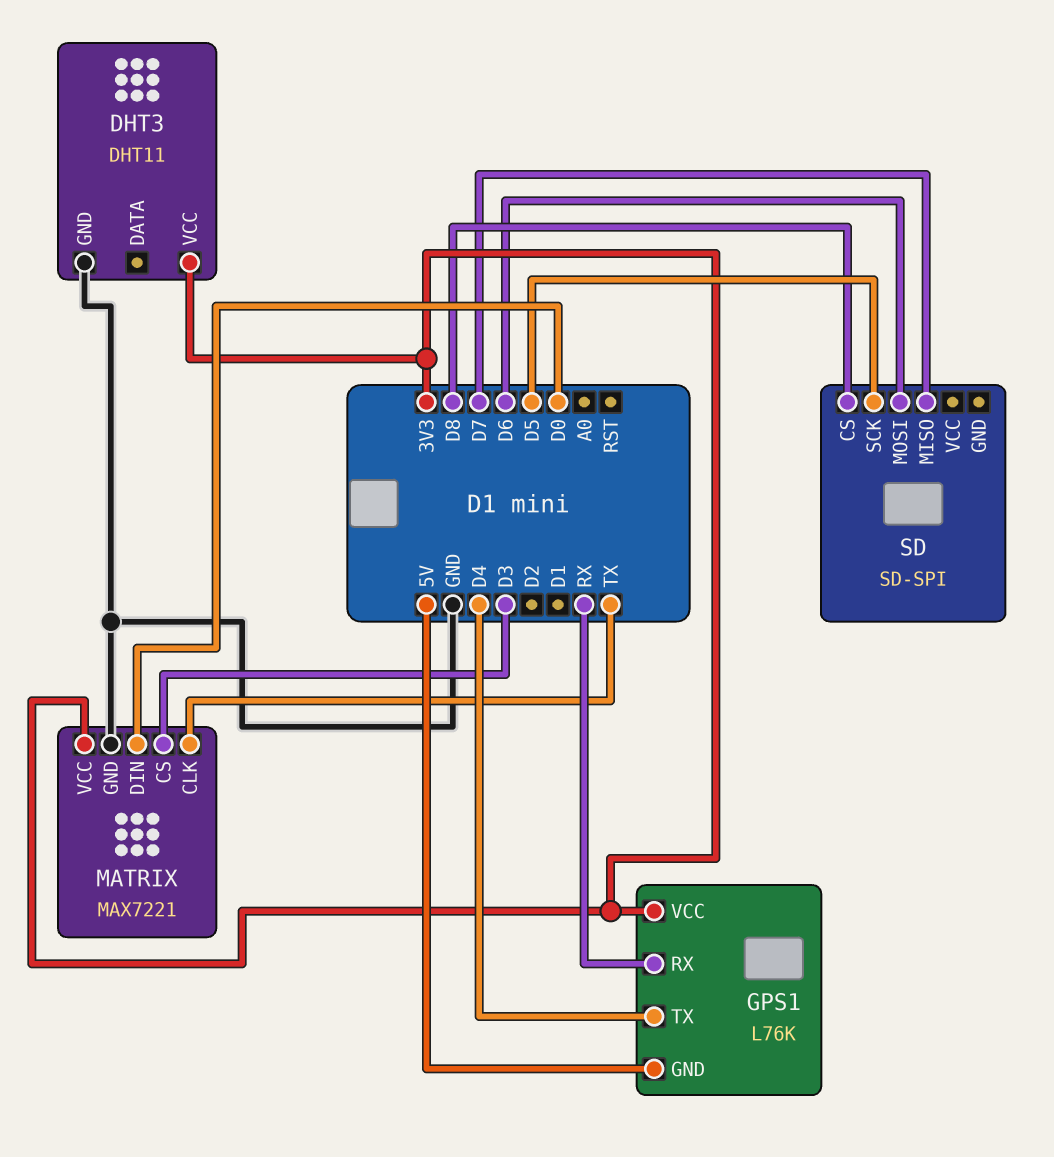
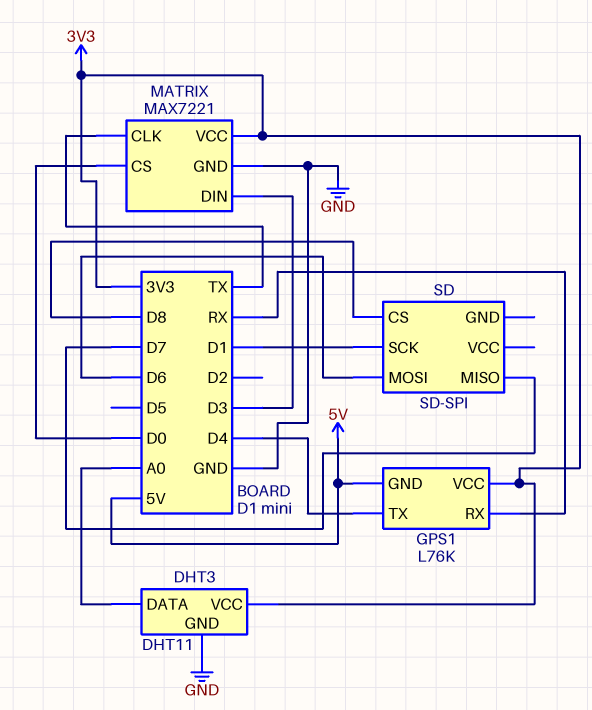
DHT3 pin DATA: none -> A0
MATRIX pin CS: D3 -> D0
MATRIX pin DIN: D0 -> D3
SD pin SCK: D5 -> D1

